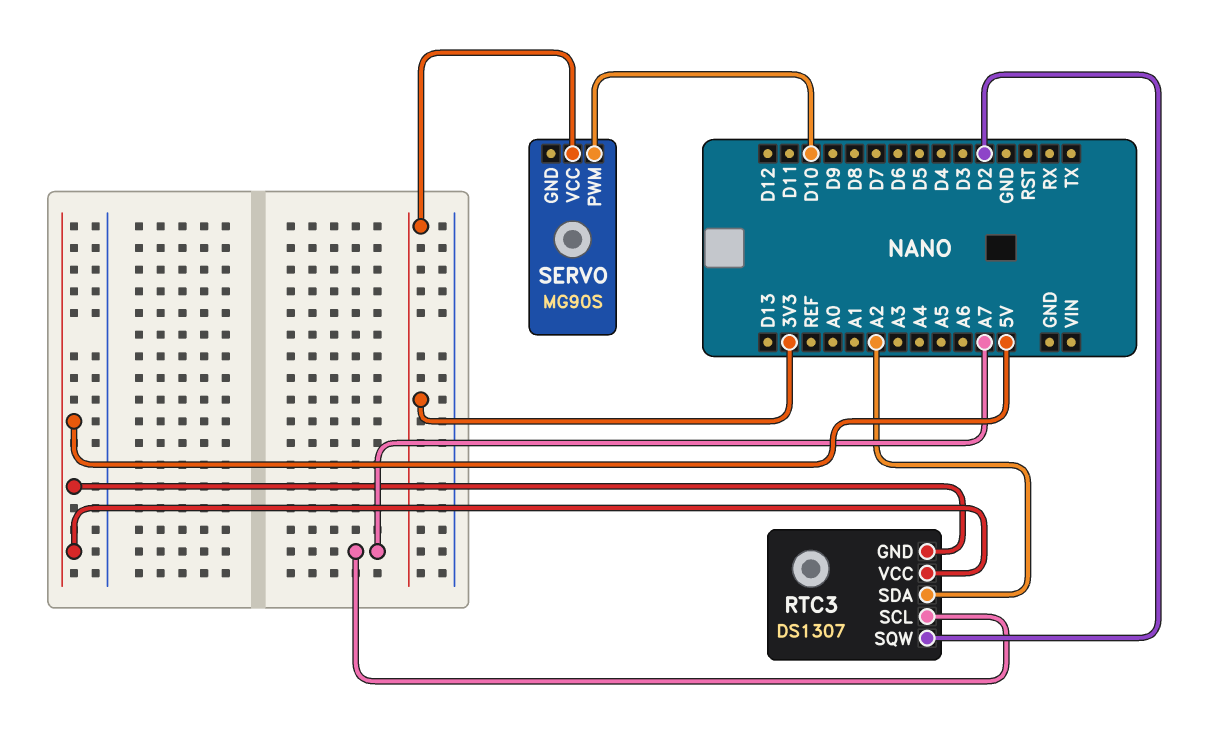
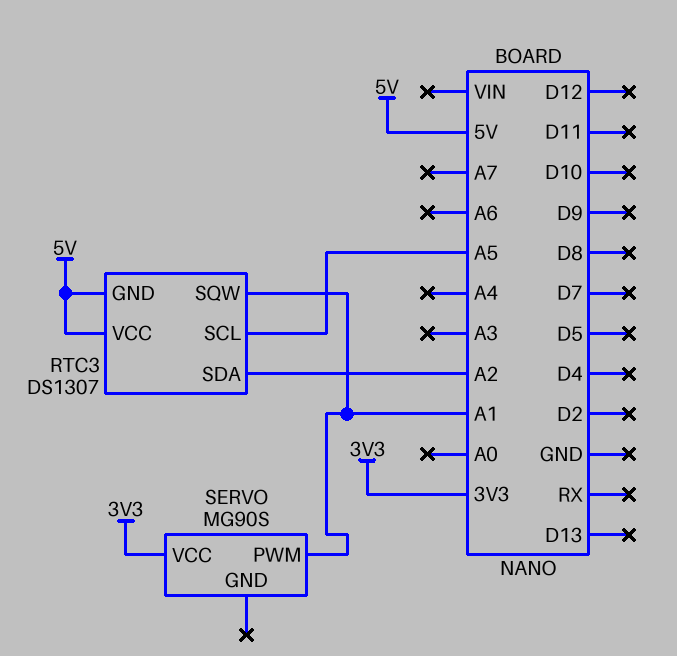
RTC3 pin SCL: A7 -> A5
RTC3 pin SQW: D2 -> A1
SERVO pin PWM: D10 -> A1

